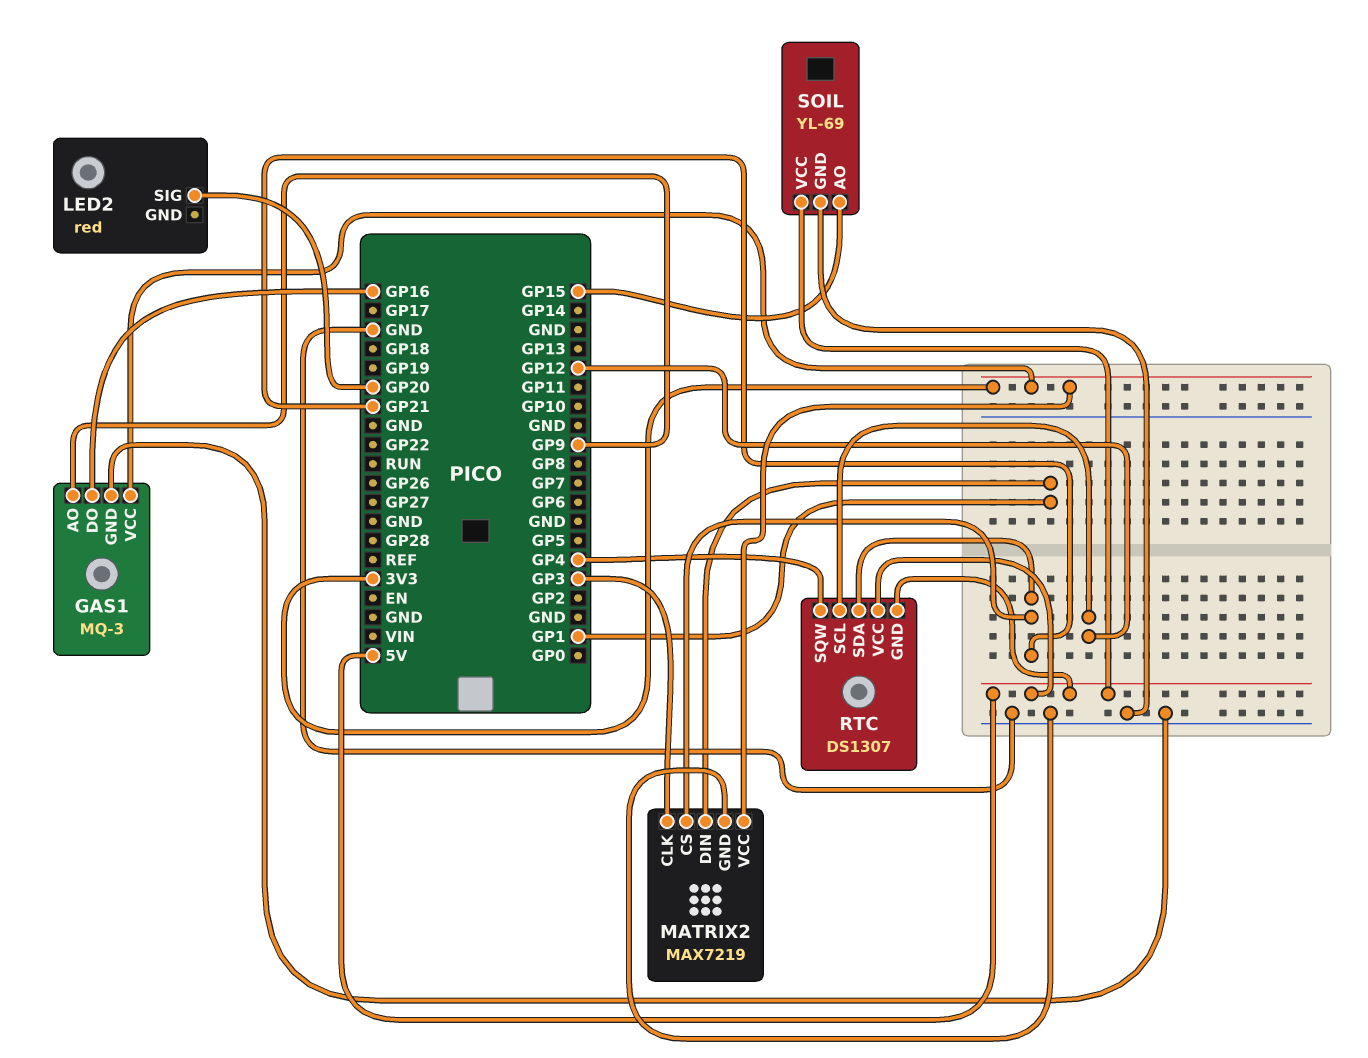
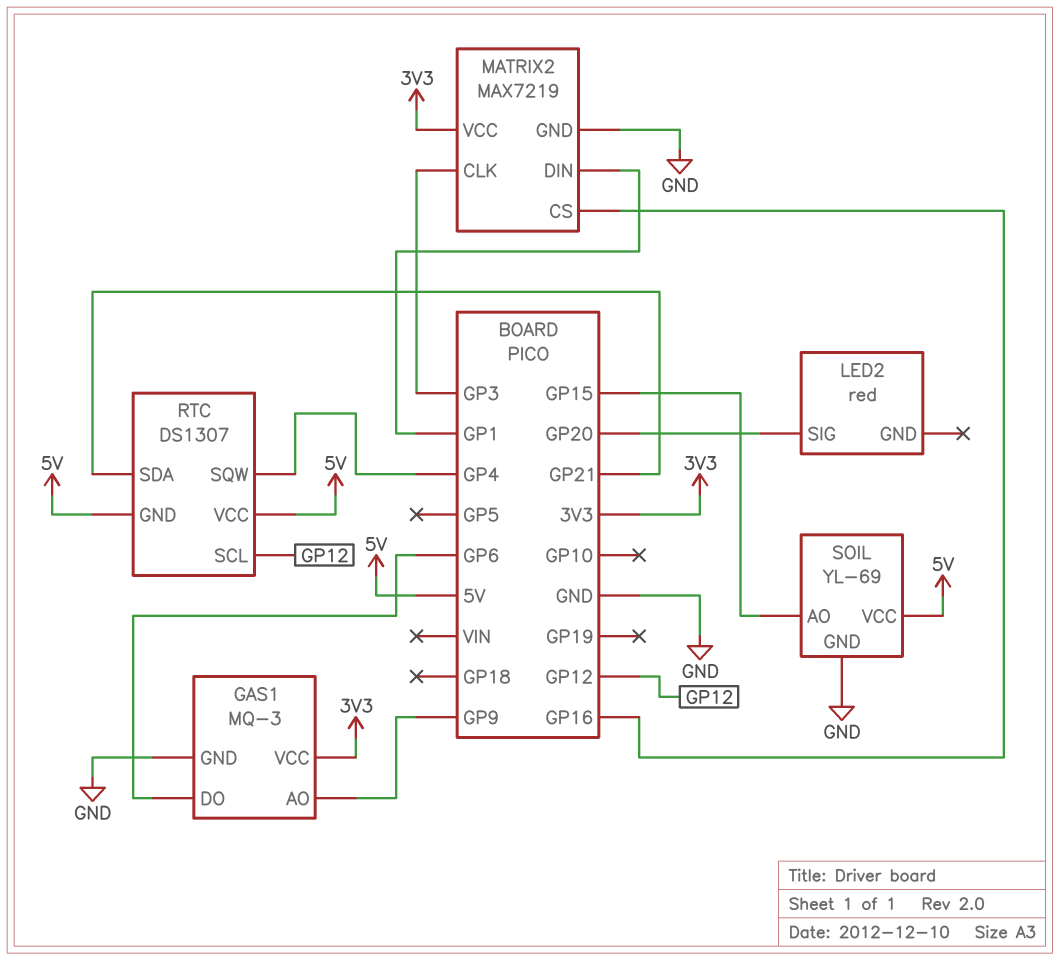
GAS1 pin DO: GP16 -> GP6
MATRIX2 pin CS: GP21 -> GP16

